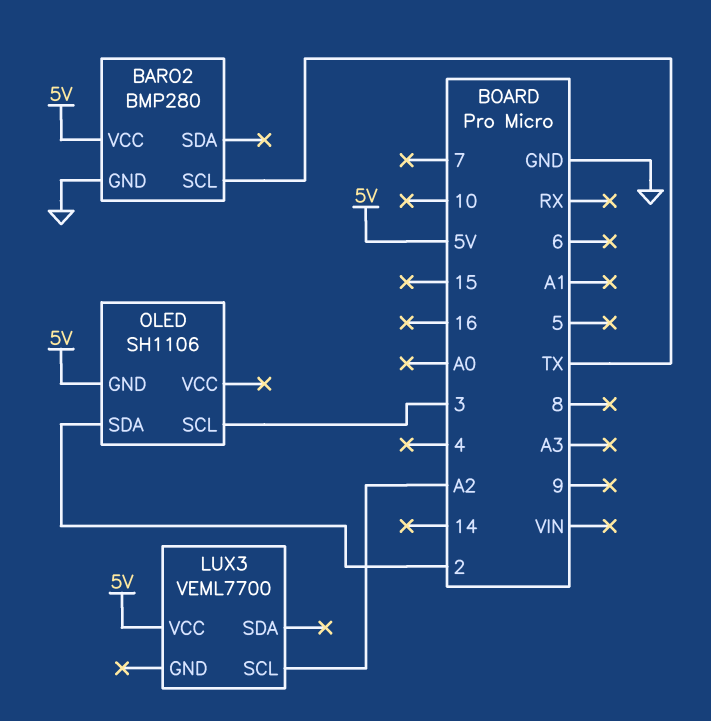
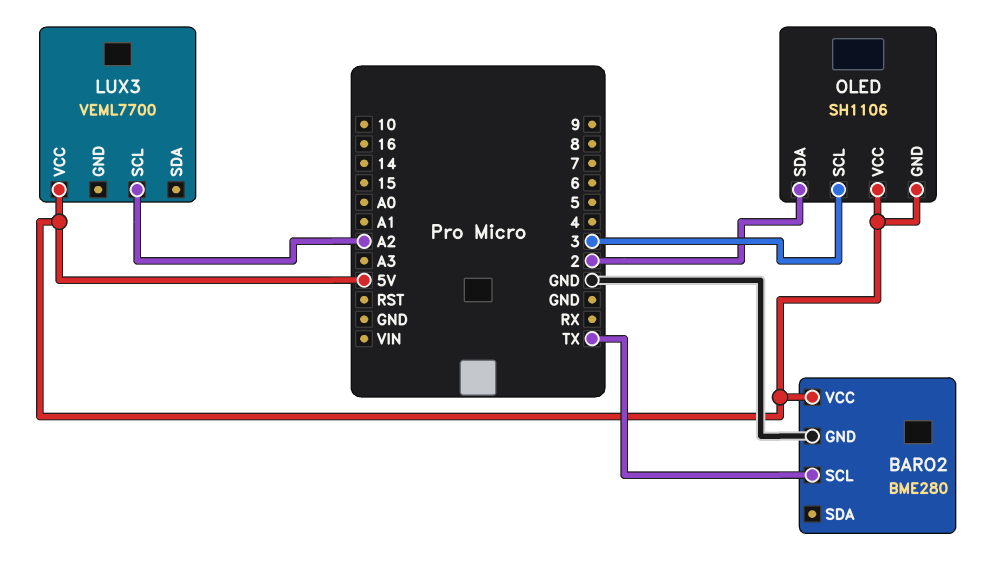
BARO2: BMP280 -> BME280
OLED pin VCC: none -> 5V

